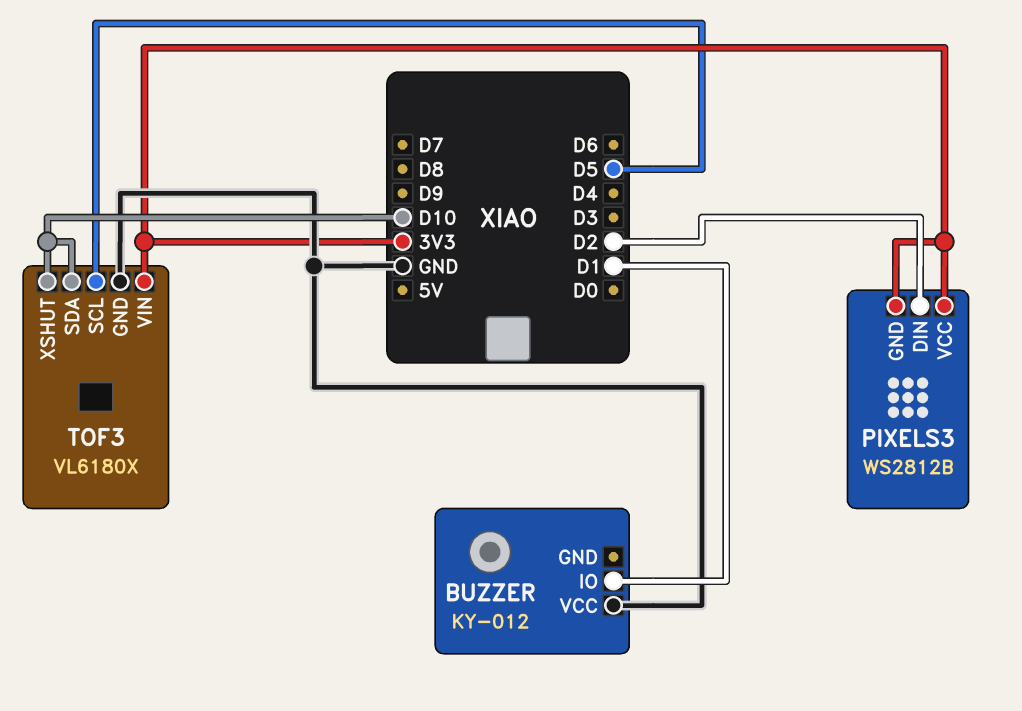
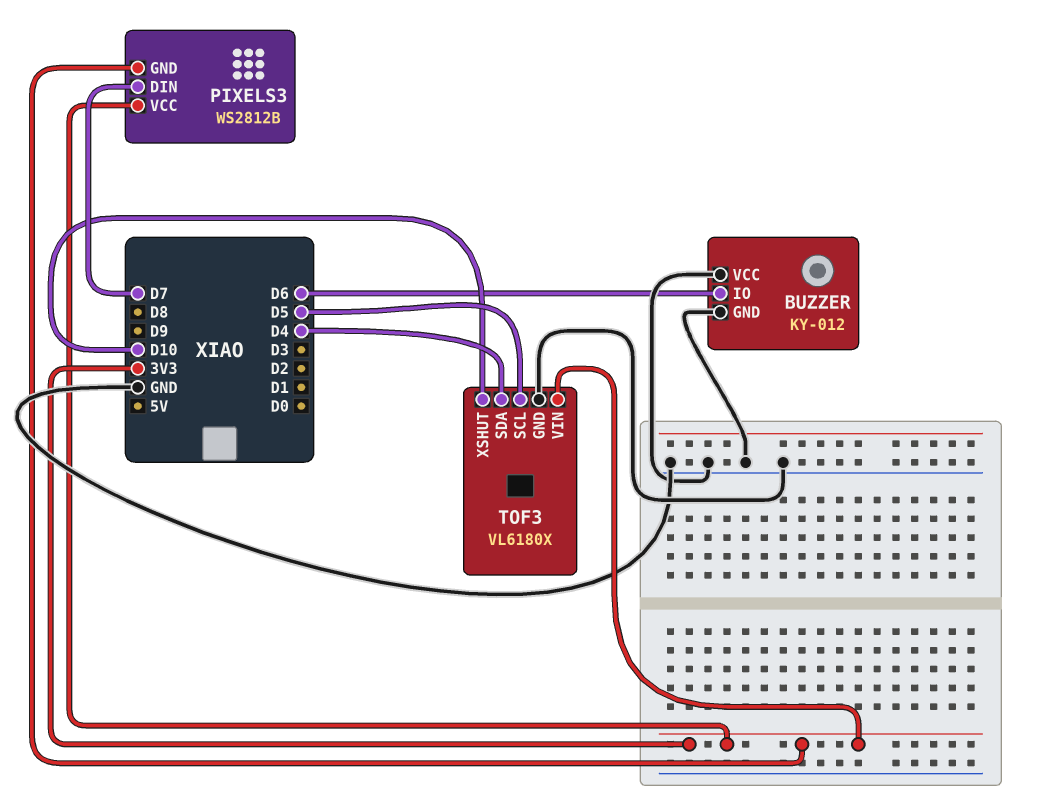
BUZZER pin GND: none -> GND
BUZZER pin IO: D1 -> D6
PIXELS3 pin DIN: D2 -> D7
TOF3 pin SDA: D10 -> D4

